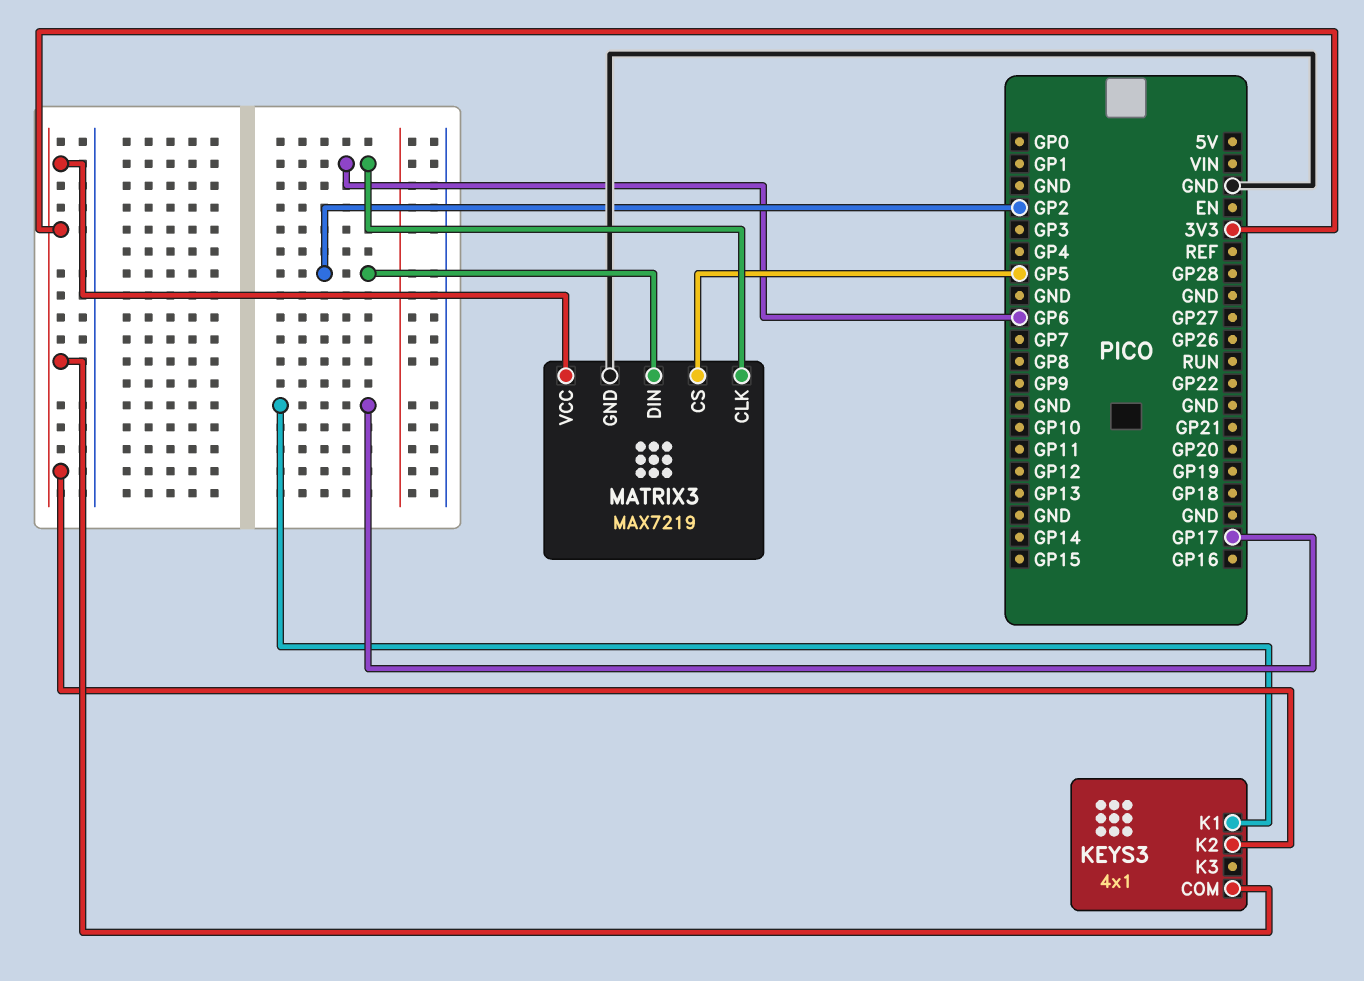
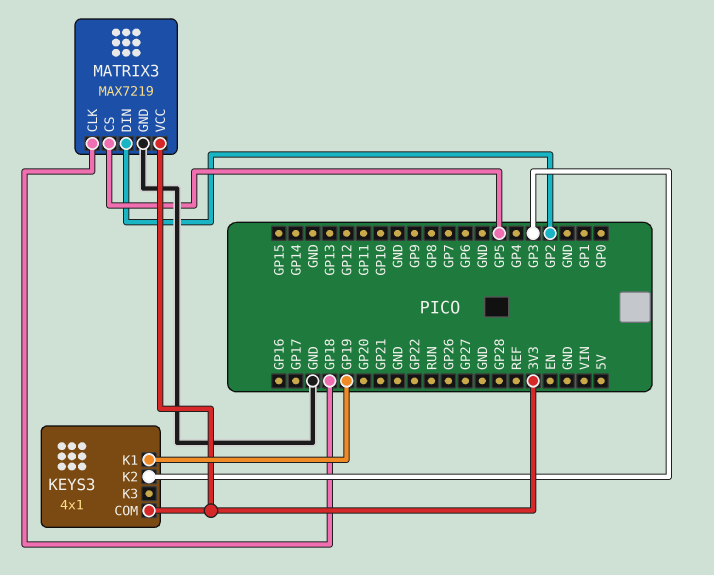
KEYS3 pin K1: GP17 -> GP19
KEYS3 pin K2: 3V3 -> GP3
MATRIX3 pin CLK: GP6 -> GP18

